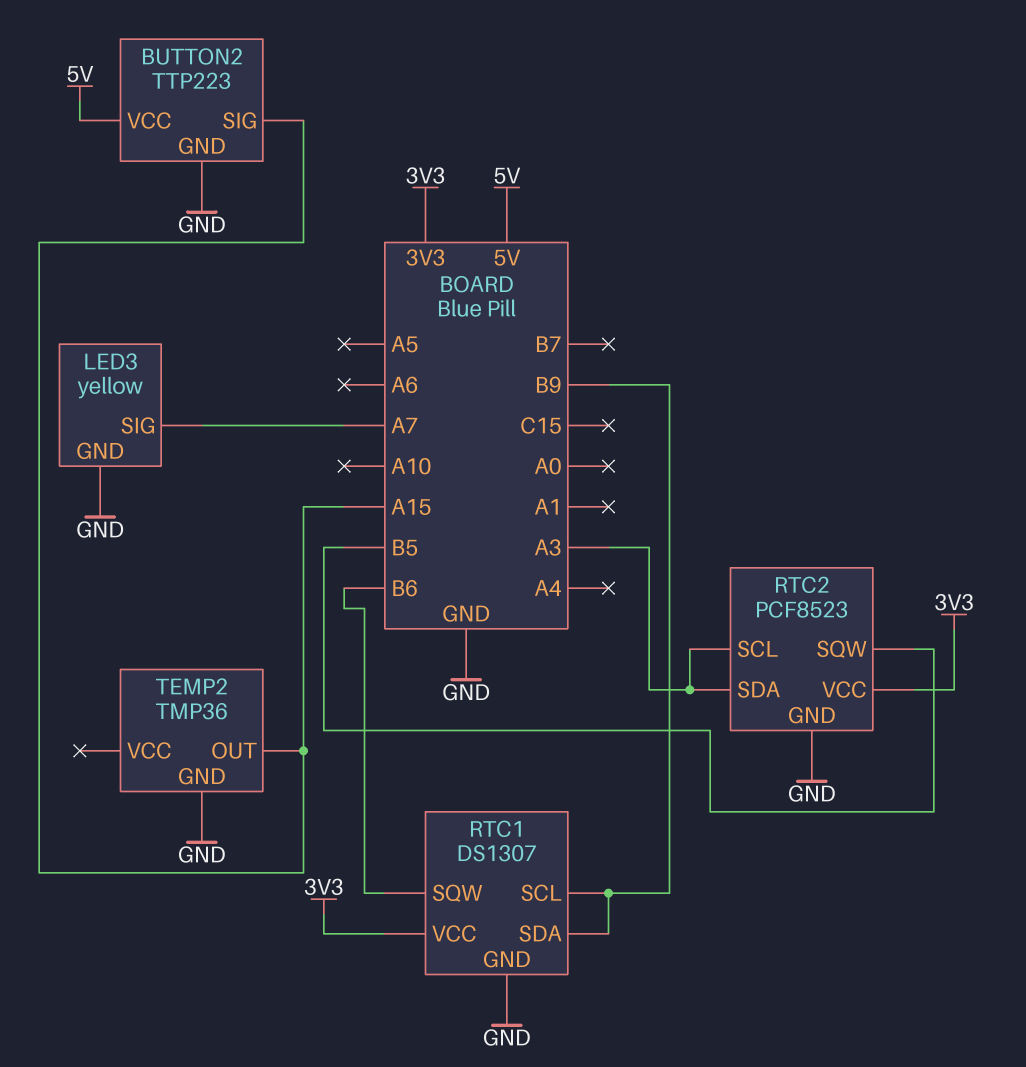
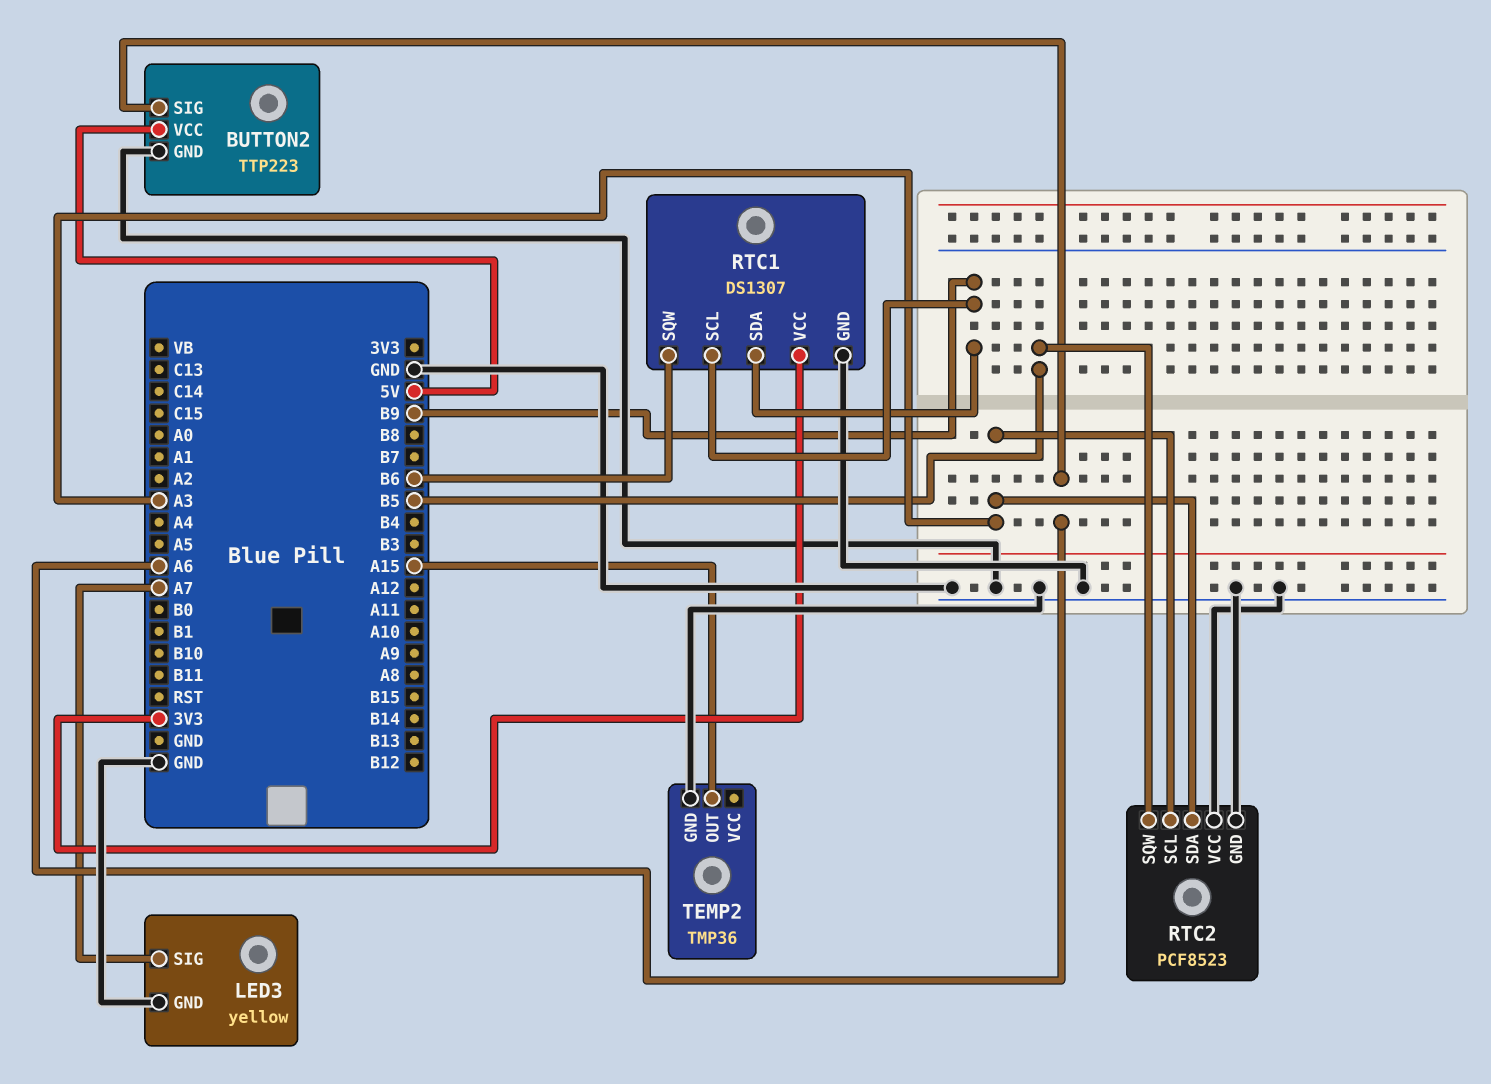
BUTTON2 pin SIG: A15 -> A6
RTC2 pin VCC: 3V3 -> GND

